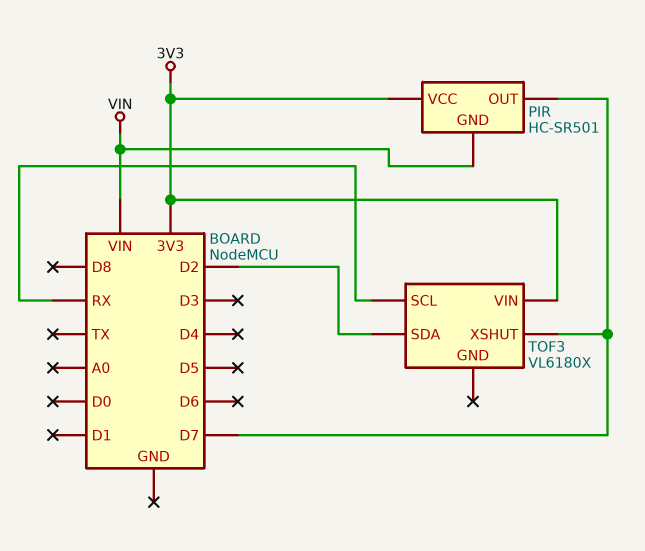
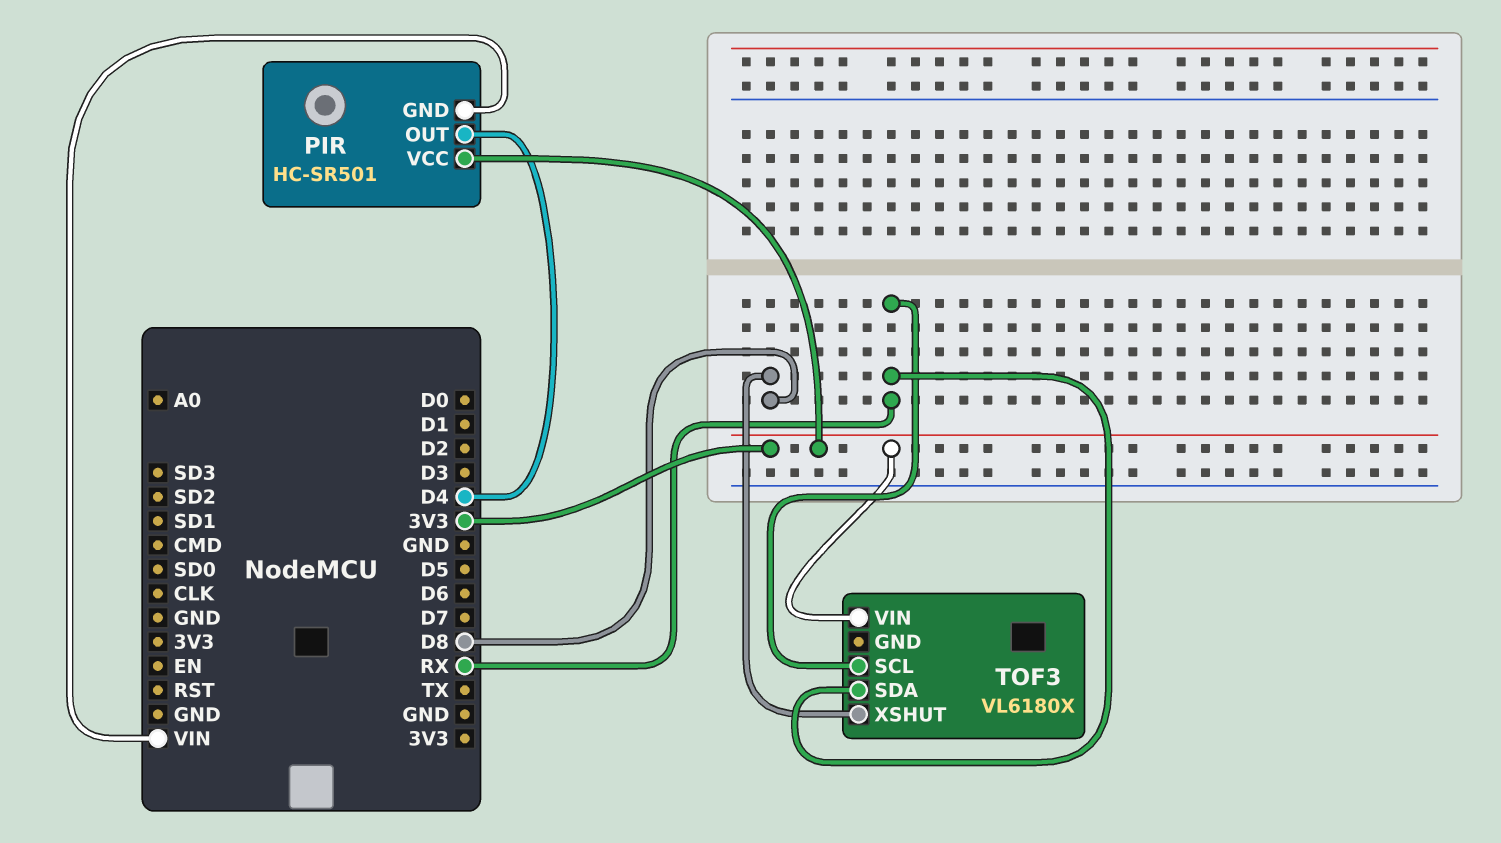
PIR pin OUT: D7 -> D4
TOF3 pin SDA: D2 -> RX
TOF3 pin XSHUT: D7 -> D8

